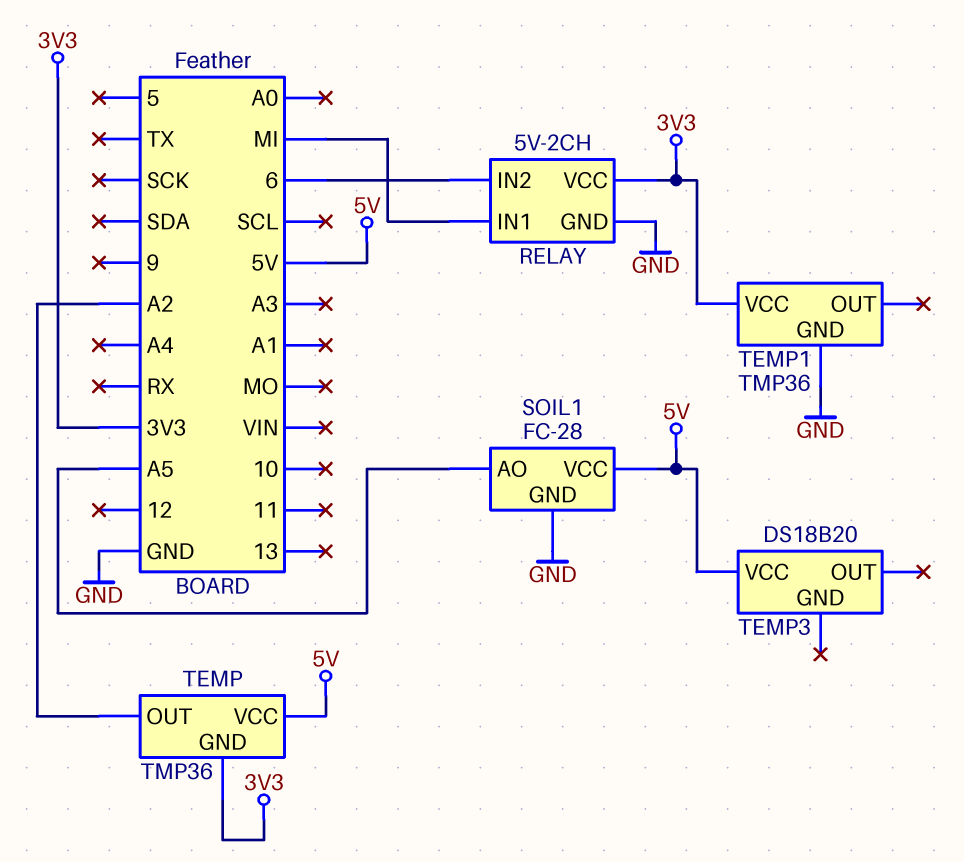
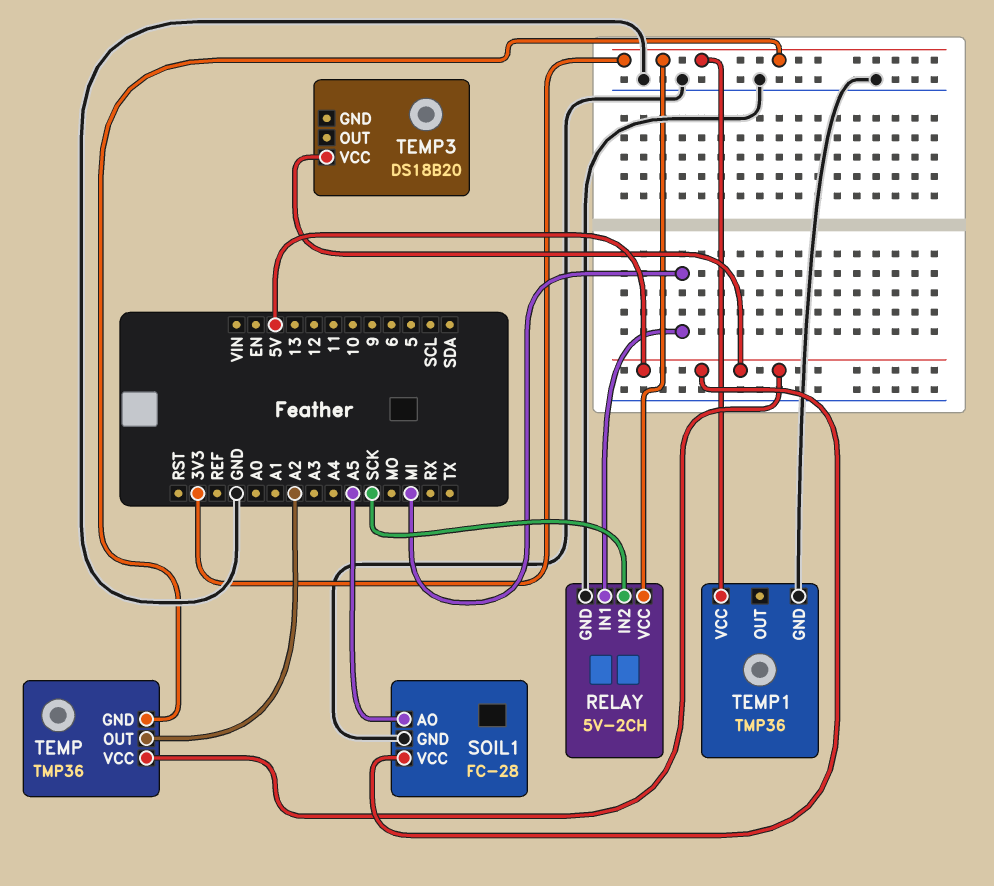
RELAY pin IN2: 6 -> SCK

